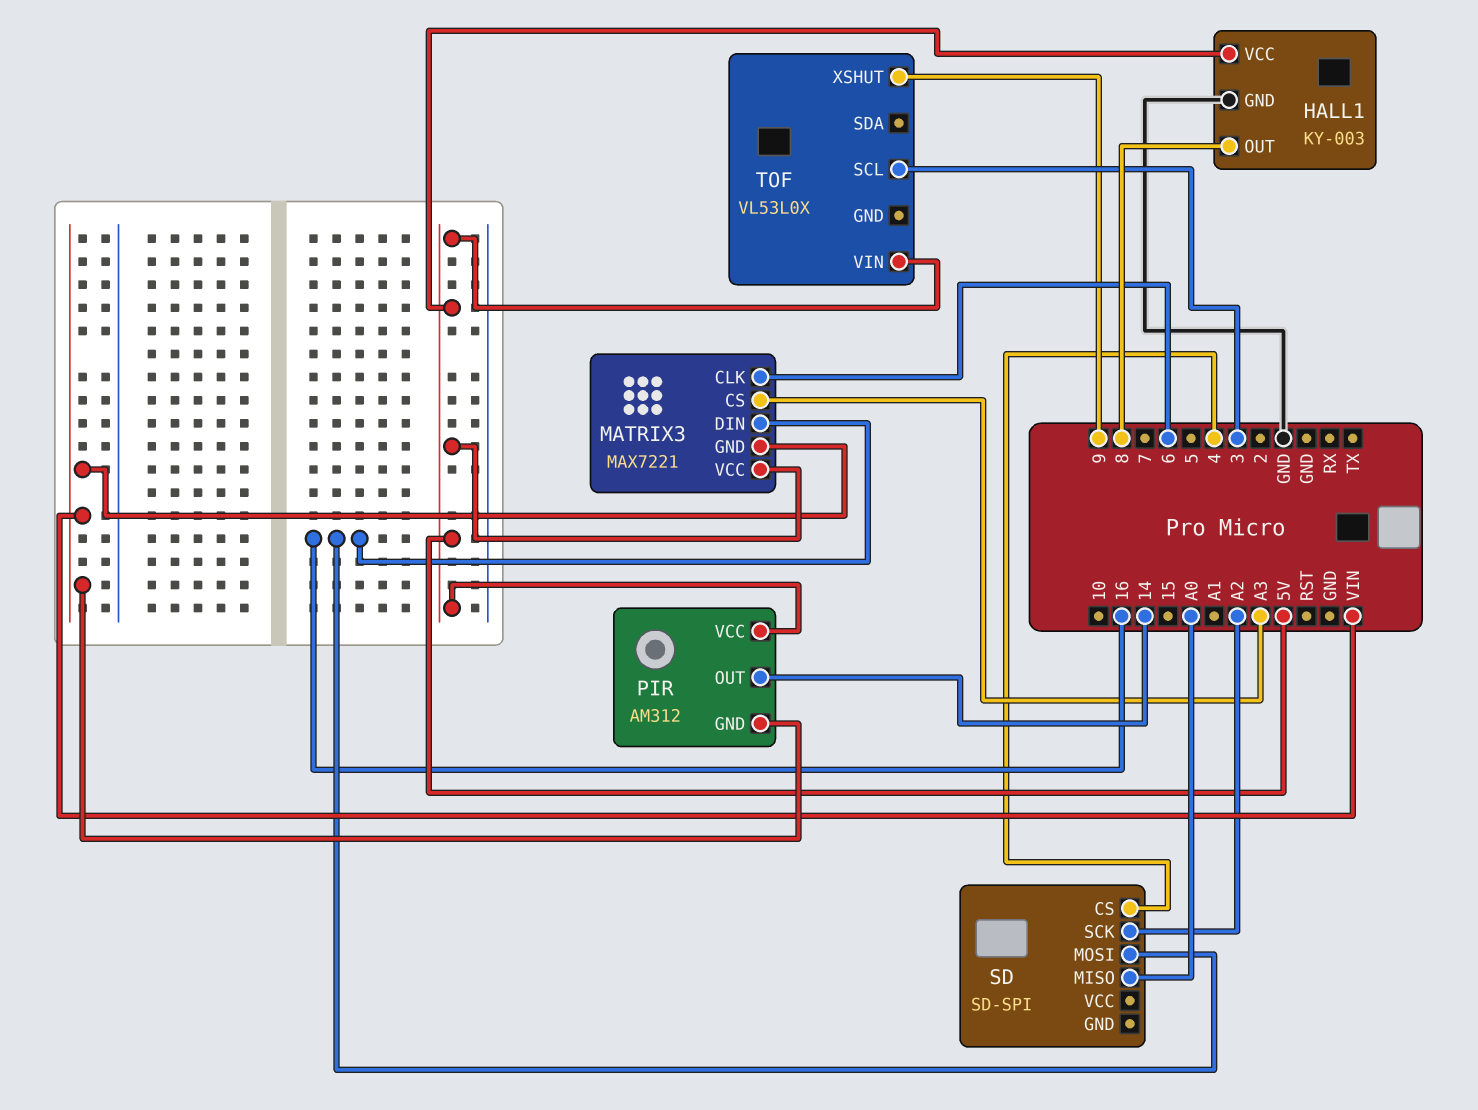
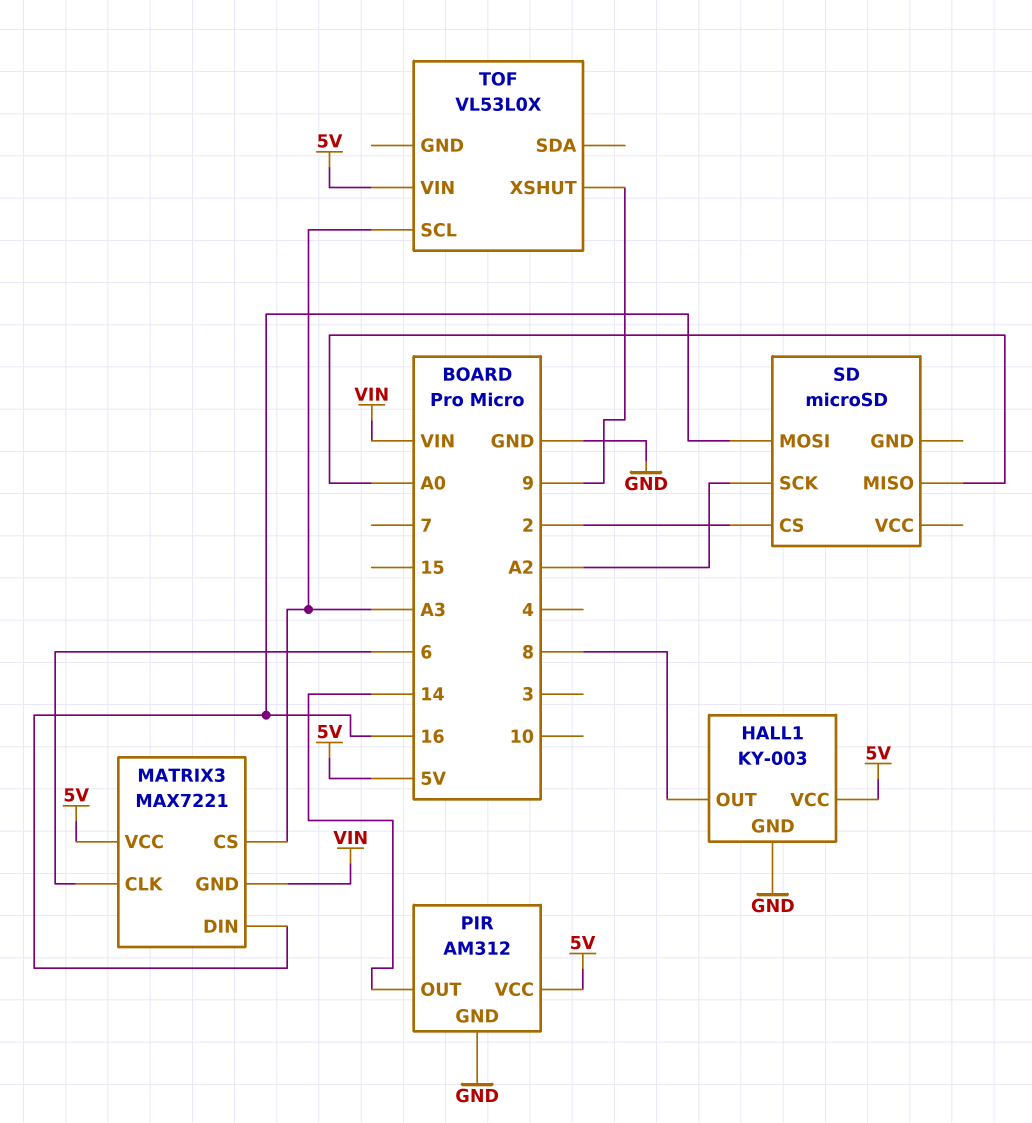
PIR pin GND: VIN -> GND
SD: SD-SPI -> microSD
SD pin CS: 4 -> 2
TOF pin SCL: 3 -> A3

